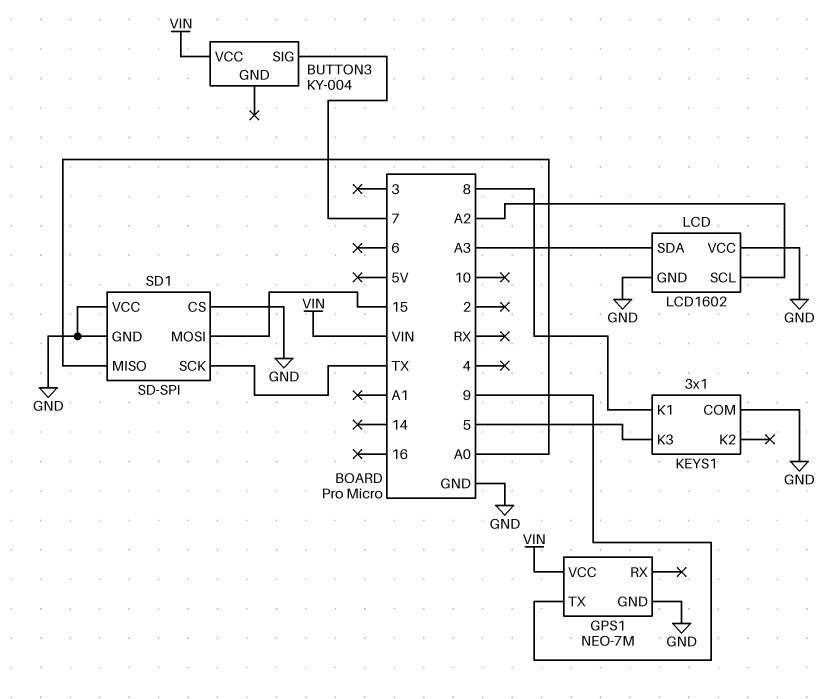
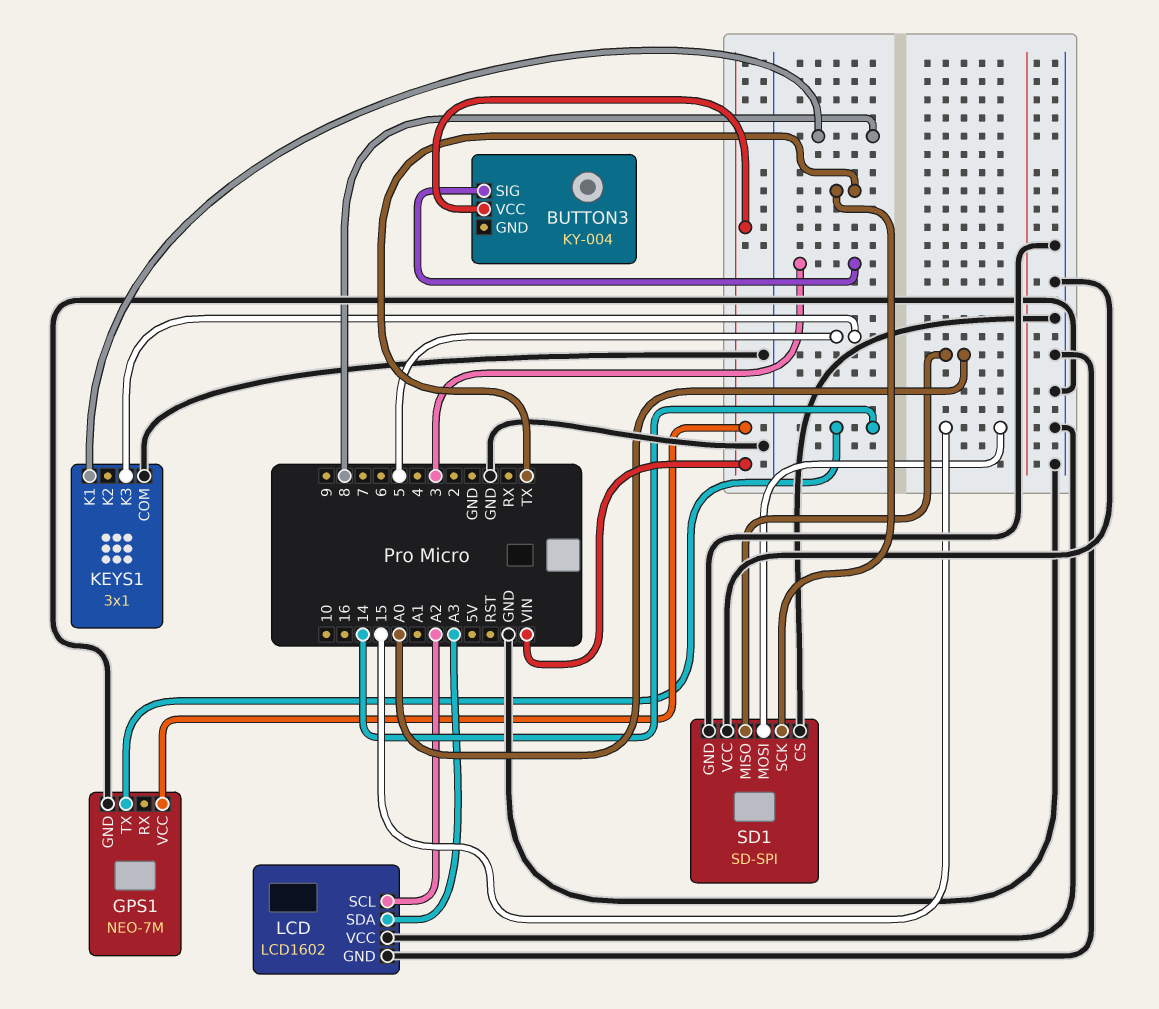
BUTTON3 pin SIG: 7 -> 3
GPS1 pin TX: 9 -> 14

